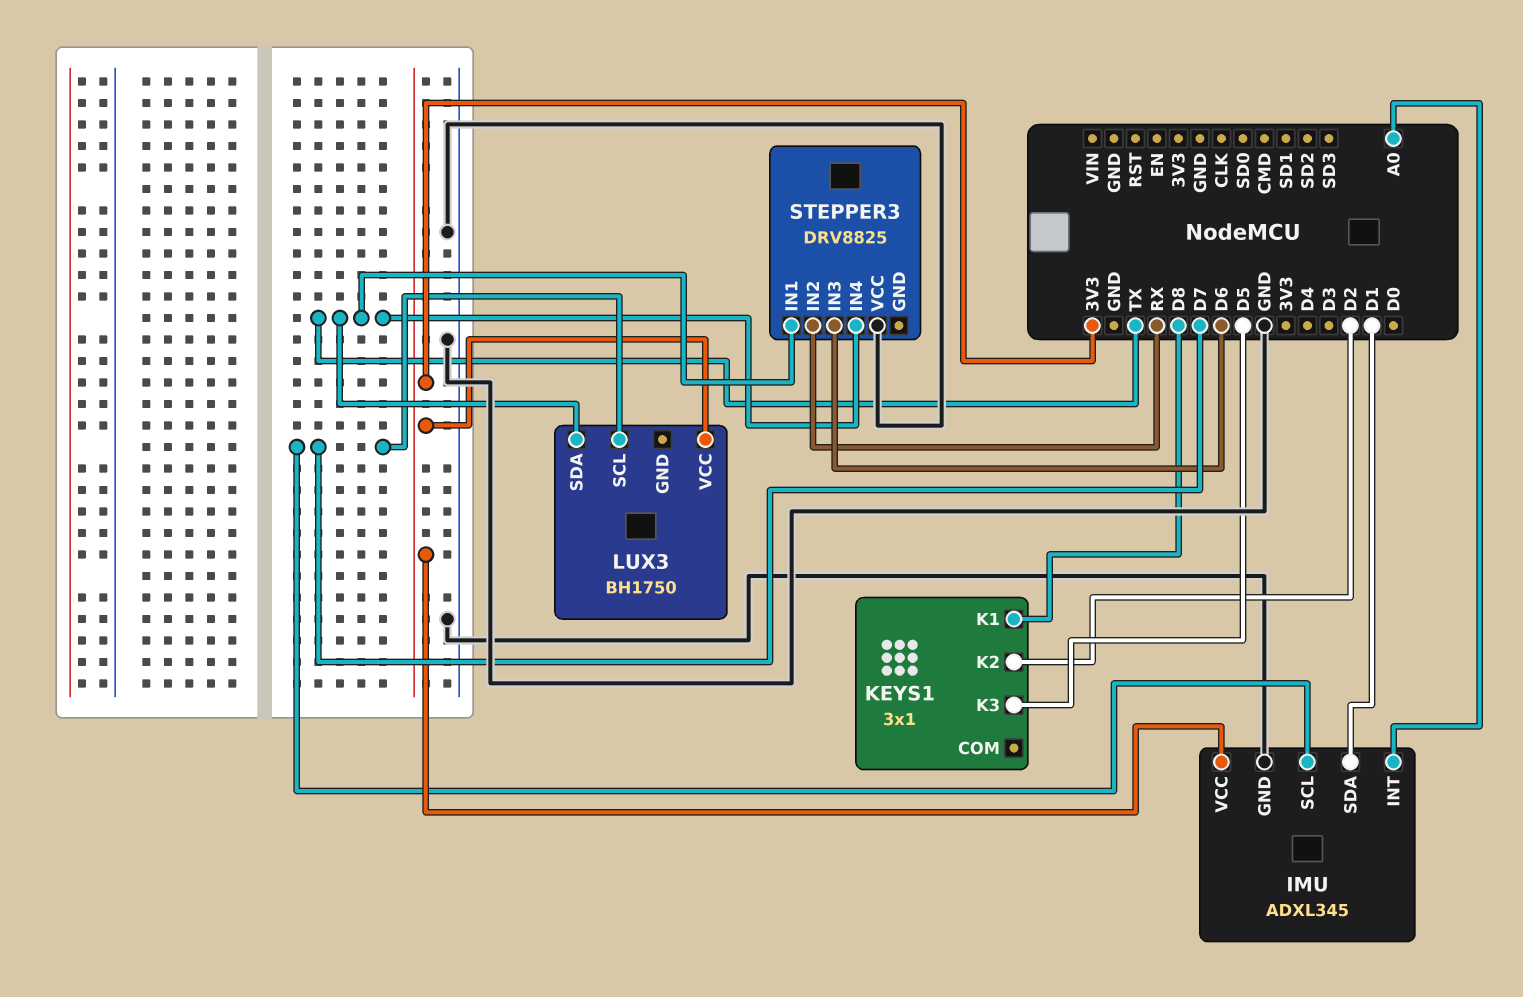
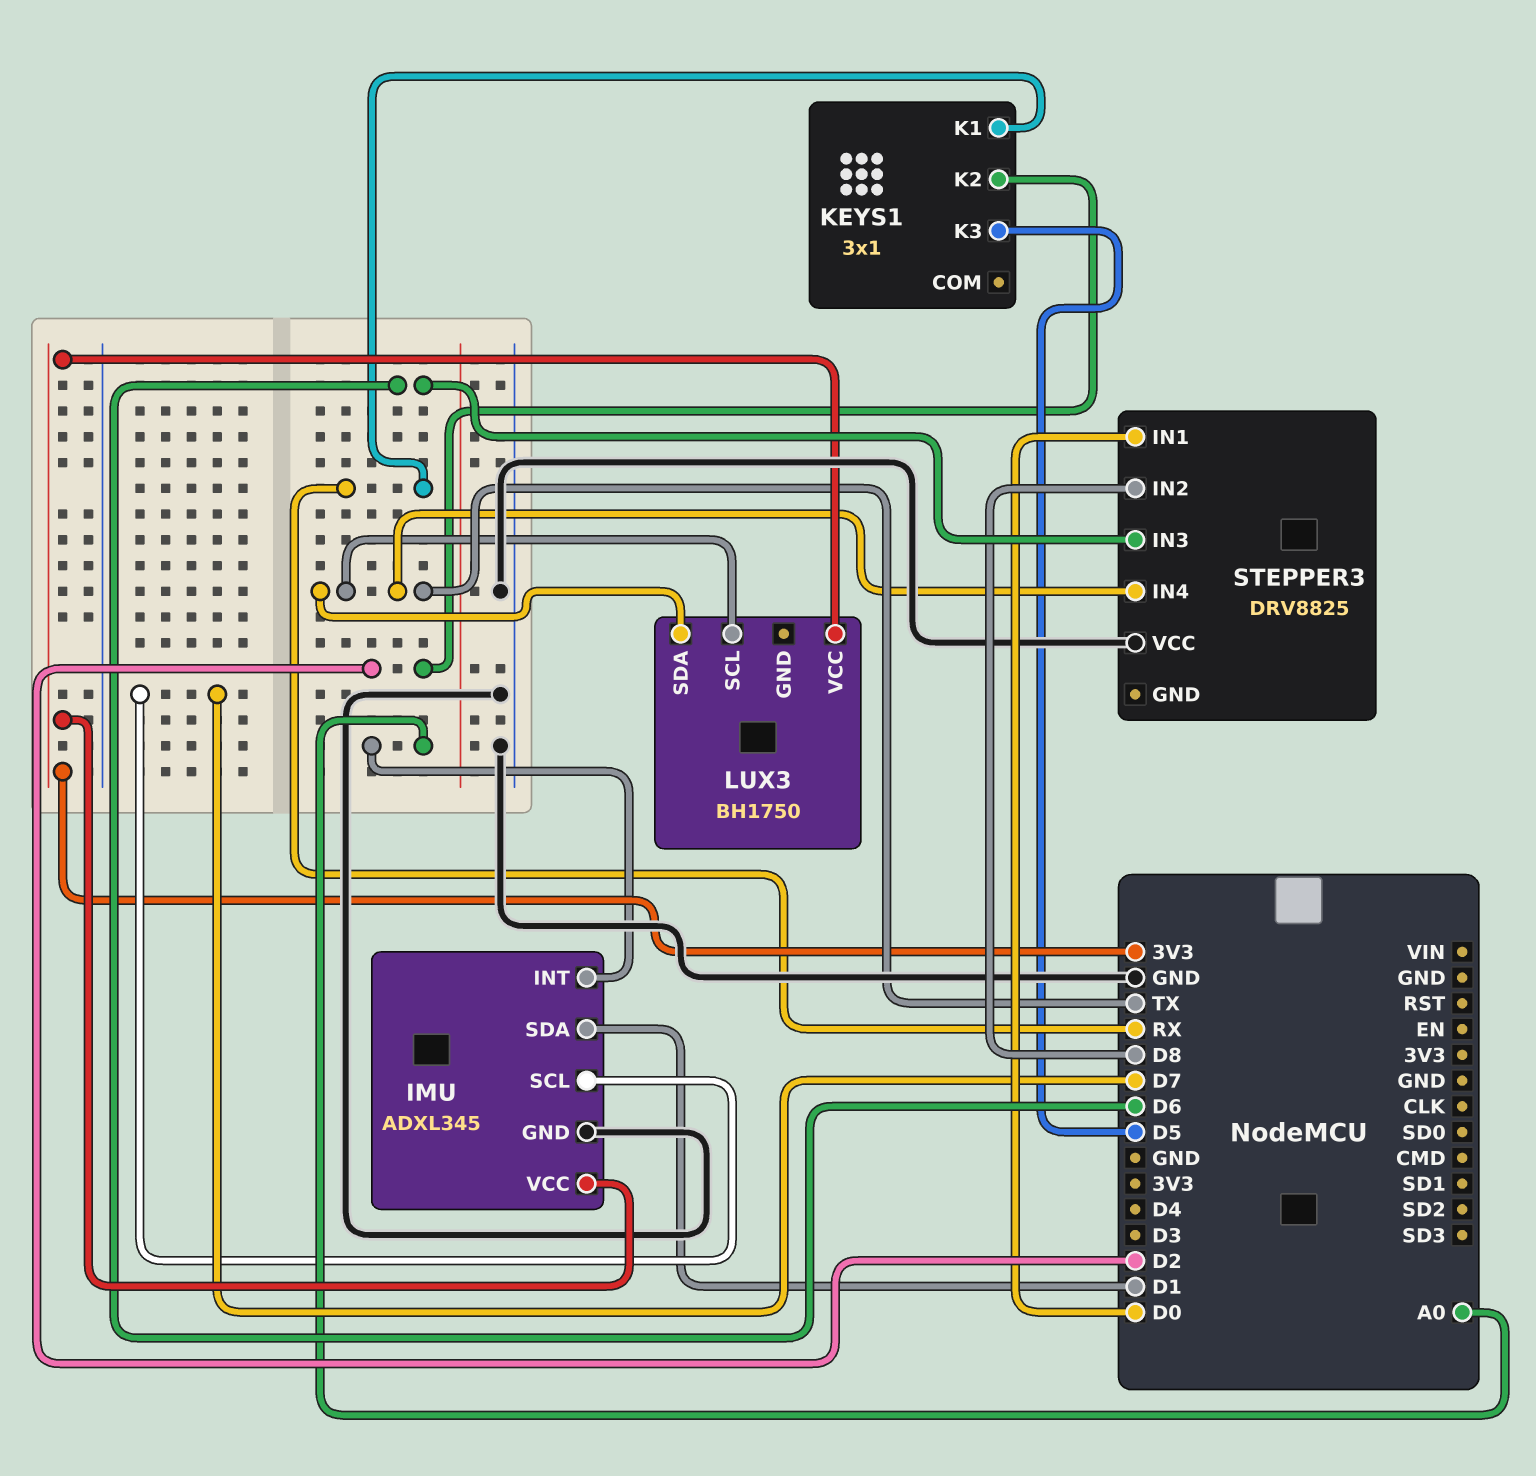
KEYS1 pin K1: D8 -> RX
LUX3 pin SCL: D7 -> TX
STEPPER3 pin IN1: TX -> D0
STEPPER3 pin IN2: RX -> D8

